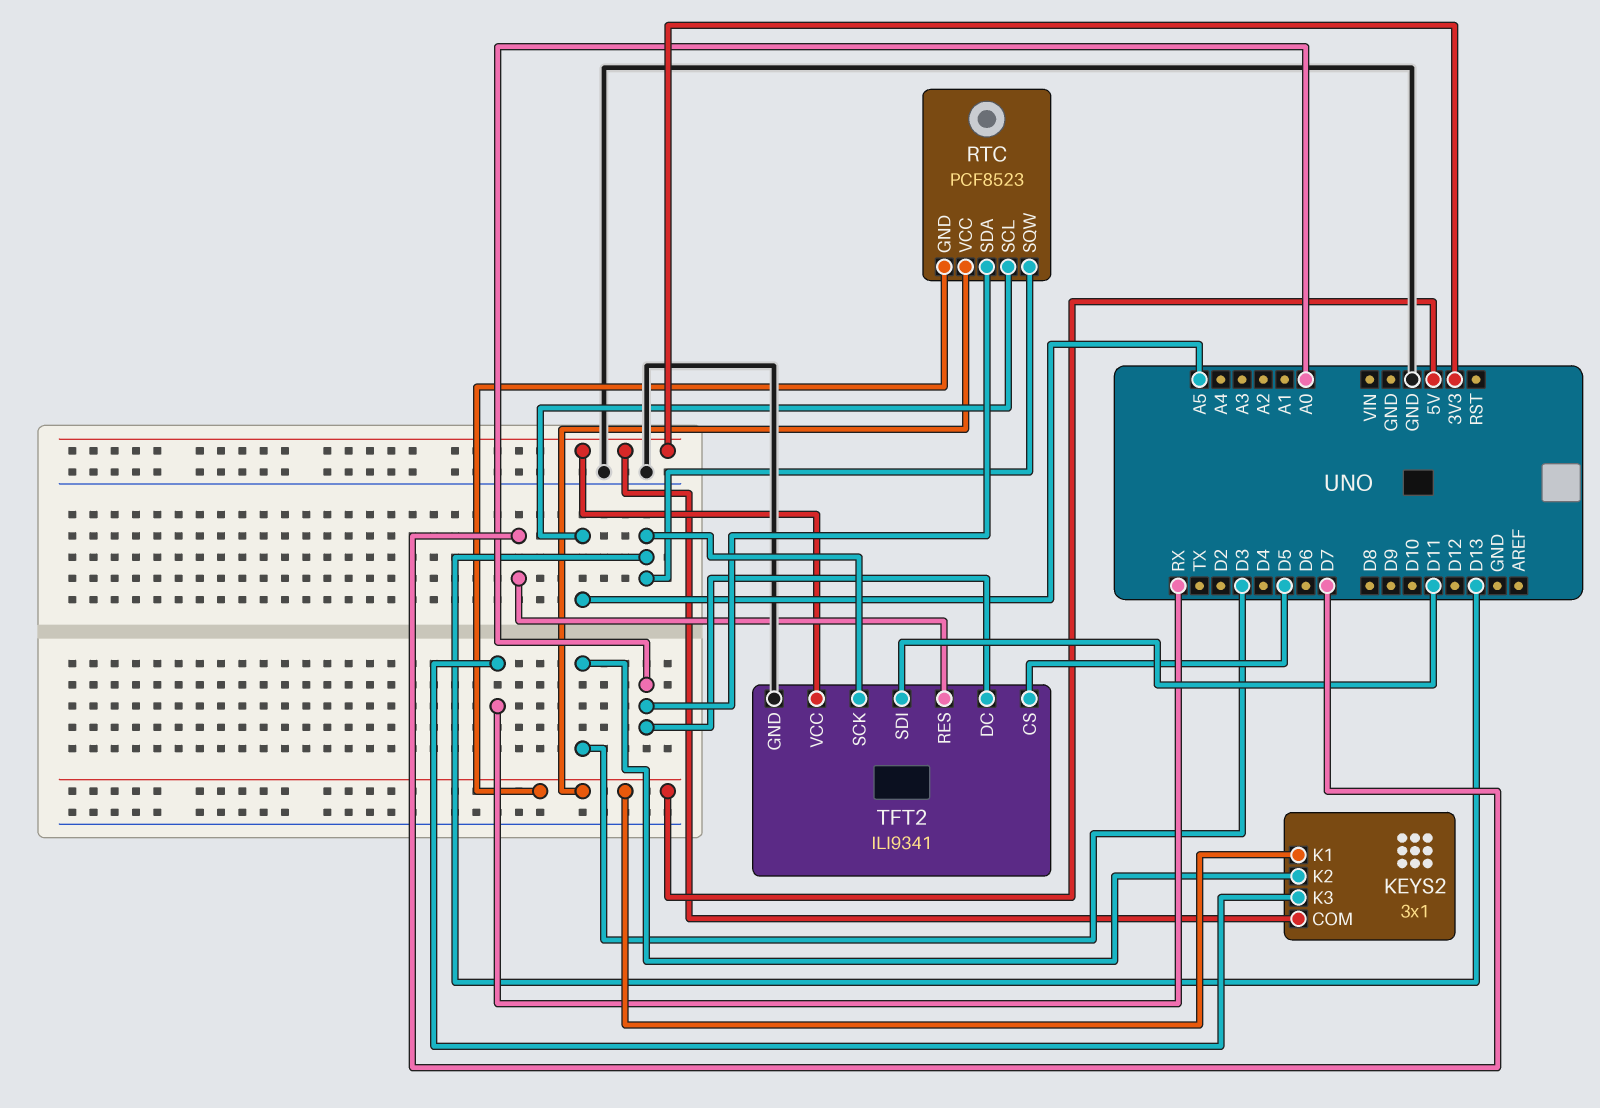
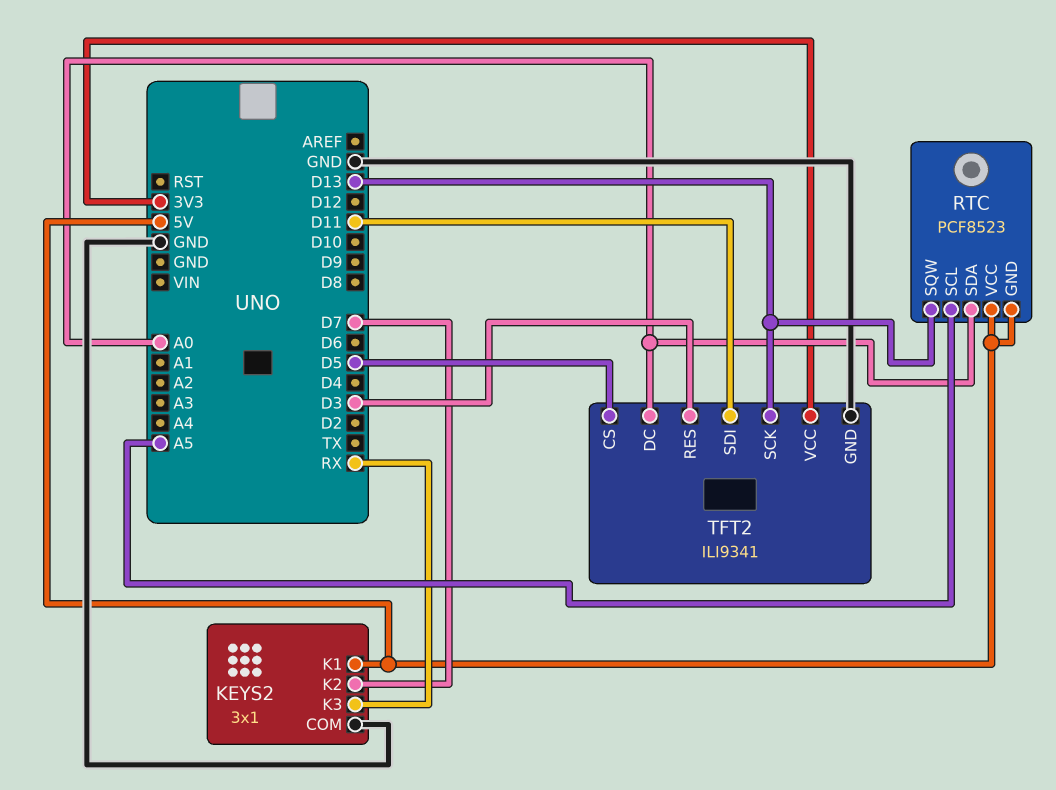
KEYS2 pin COM: 3V3 -> GND
KEYS2 pin K2: D3 -> D7
TFT2 pin RES: D7 -> D3

